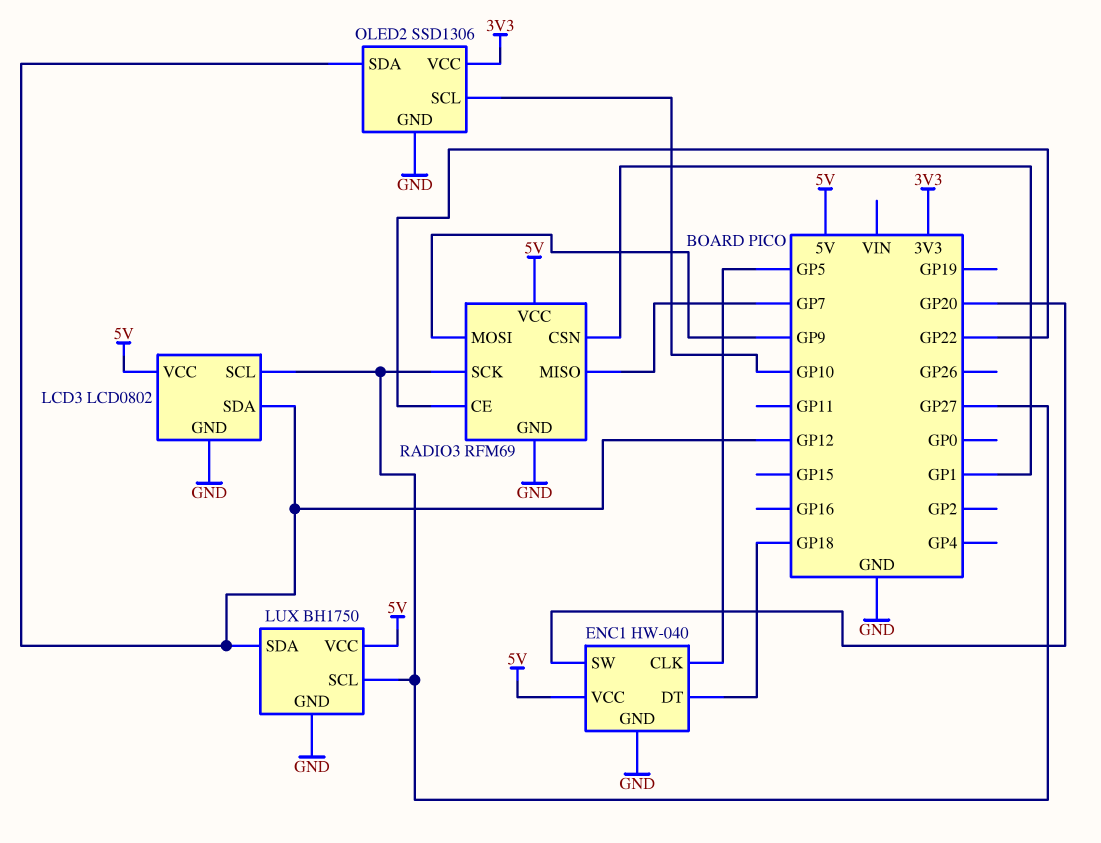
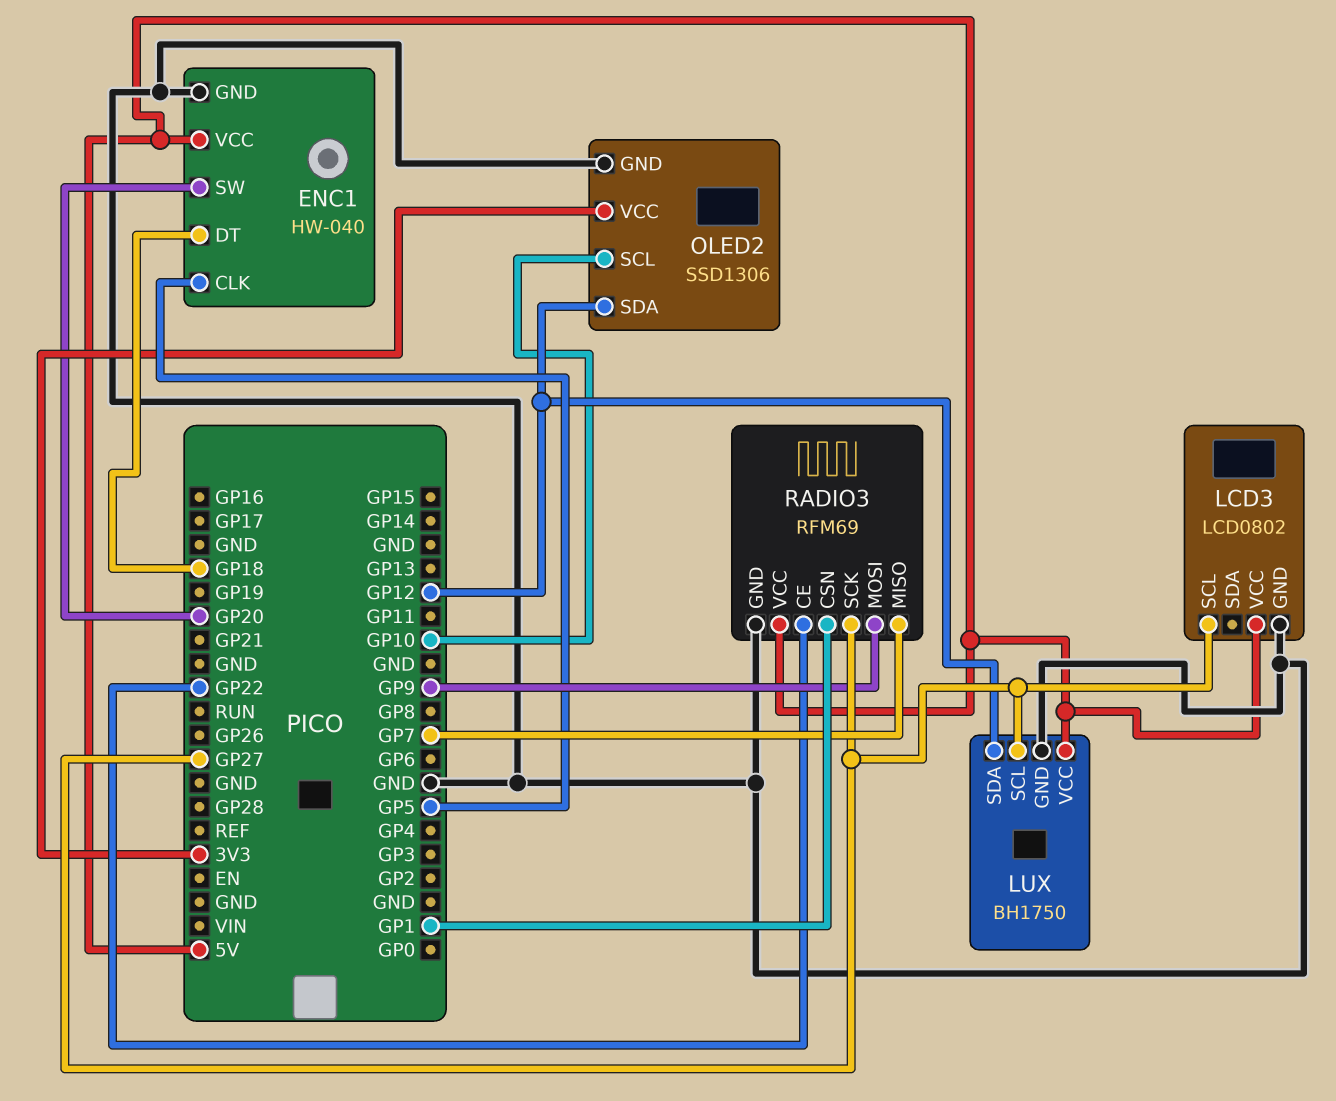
LCD3 pin SDA: GP12 -> none

